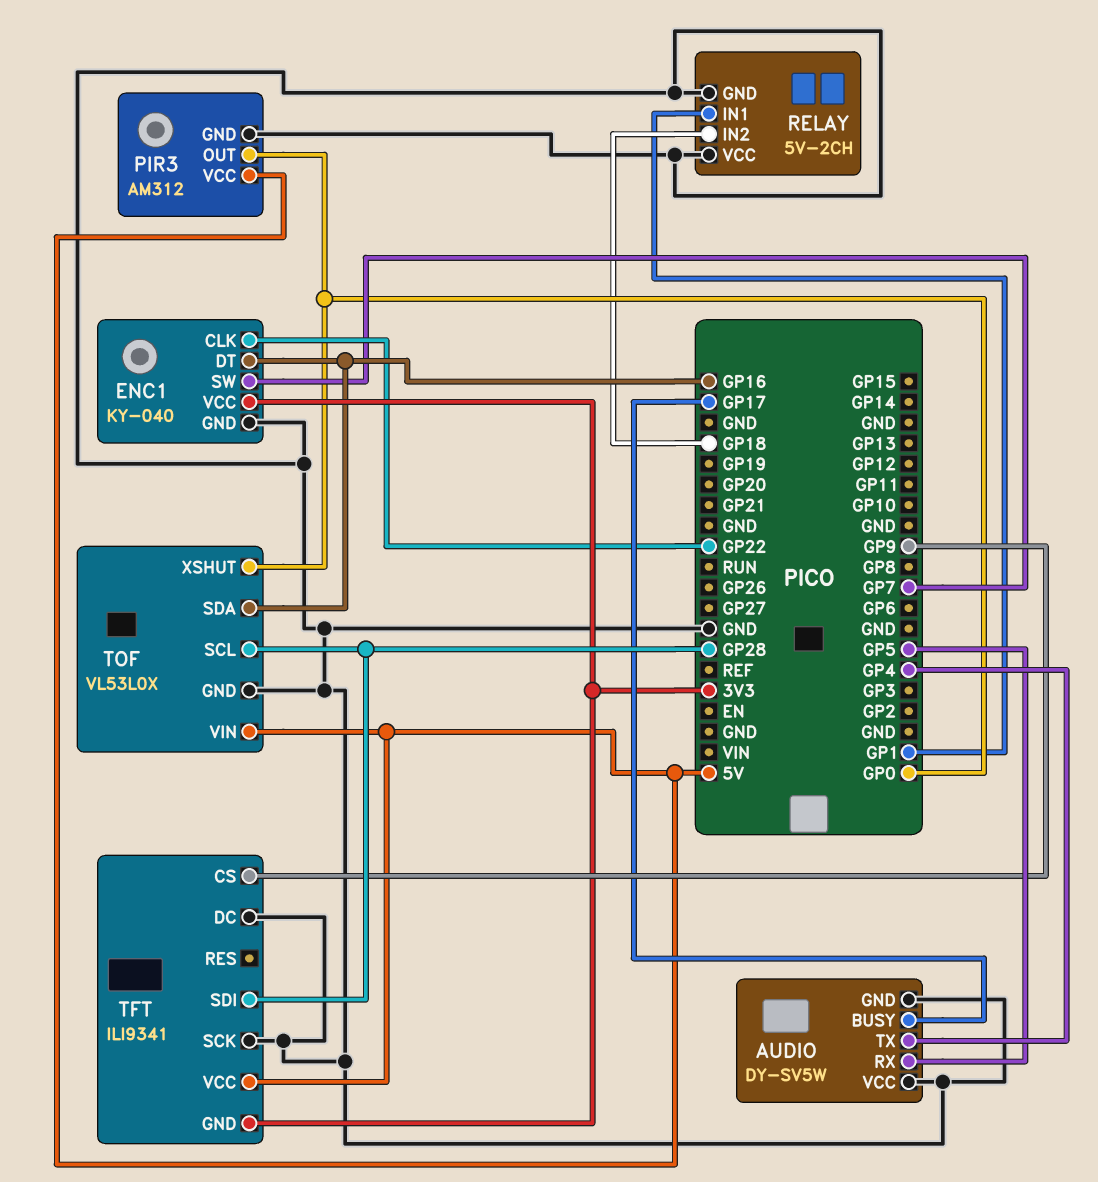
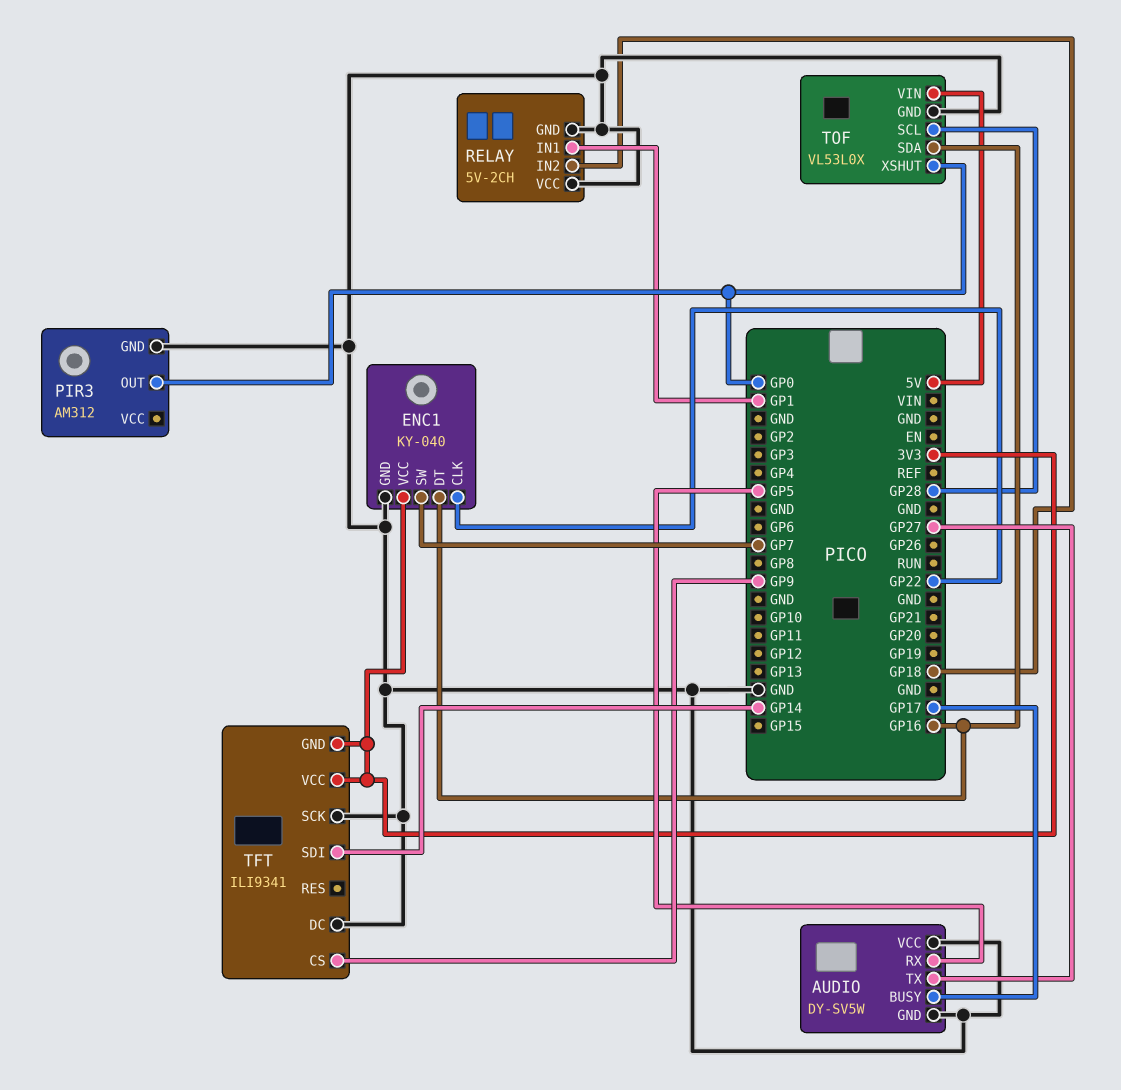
AUDIO pin TX: GP4 -> GP27
PIR3 pin VCC: 5V -> none
TFT pin SDI: GP28 -> GP14
TFT pin VCC: 5V -> 3V3

